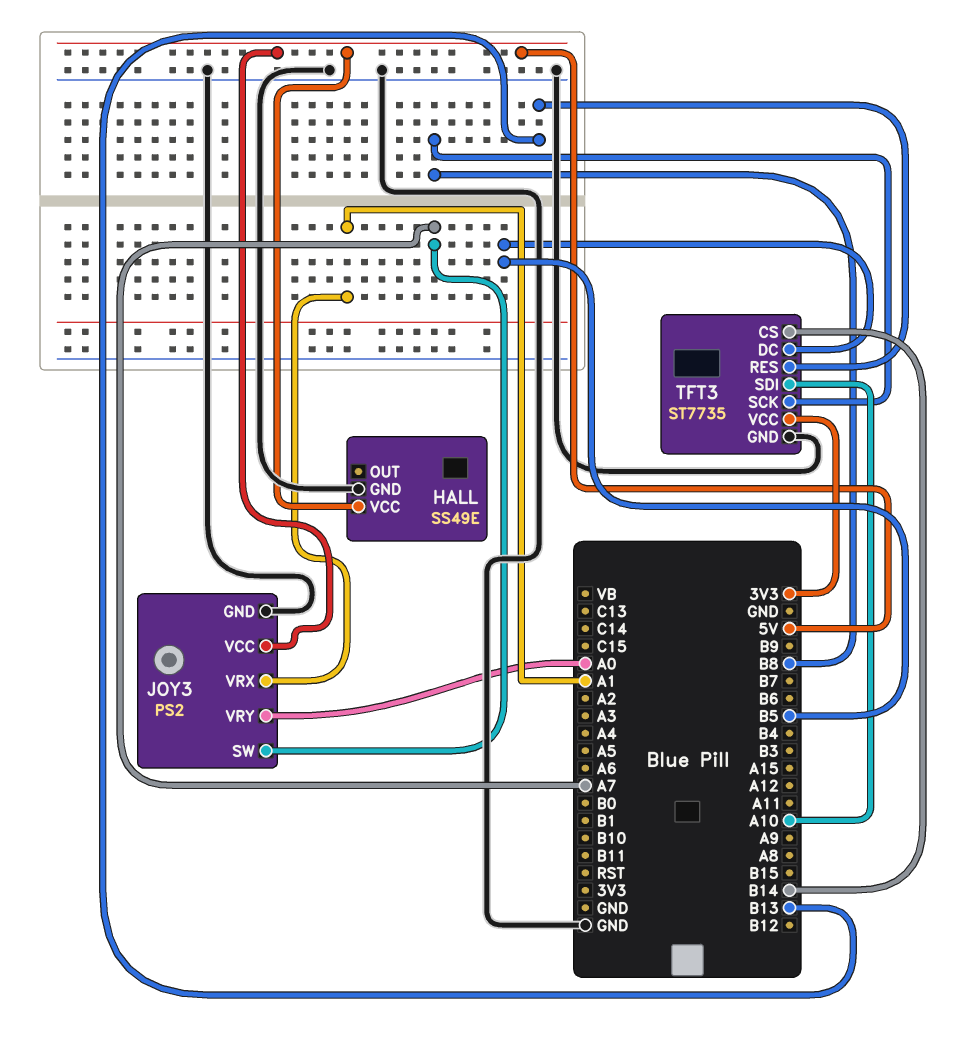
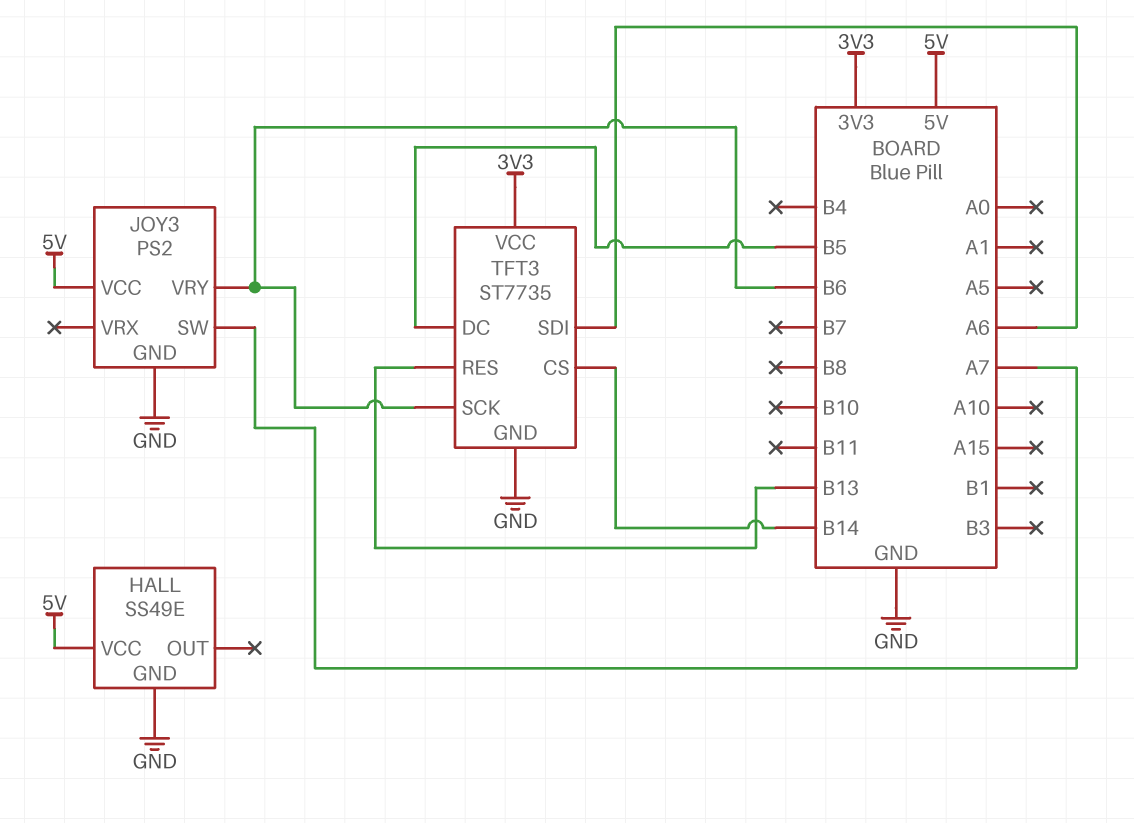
JOY3 pin VRX: A1 -> none
JOY3 pin VRY: A0 -> B6
TFT3 pin SCK: B8 -> B6
TFT3 pin SDI: A10 -> A6

